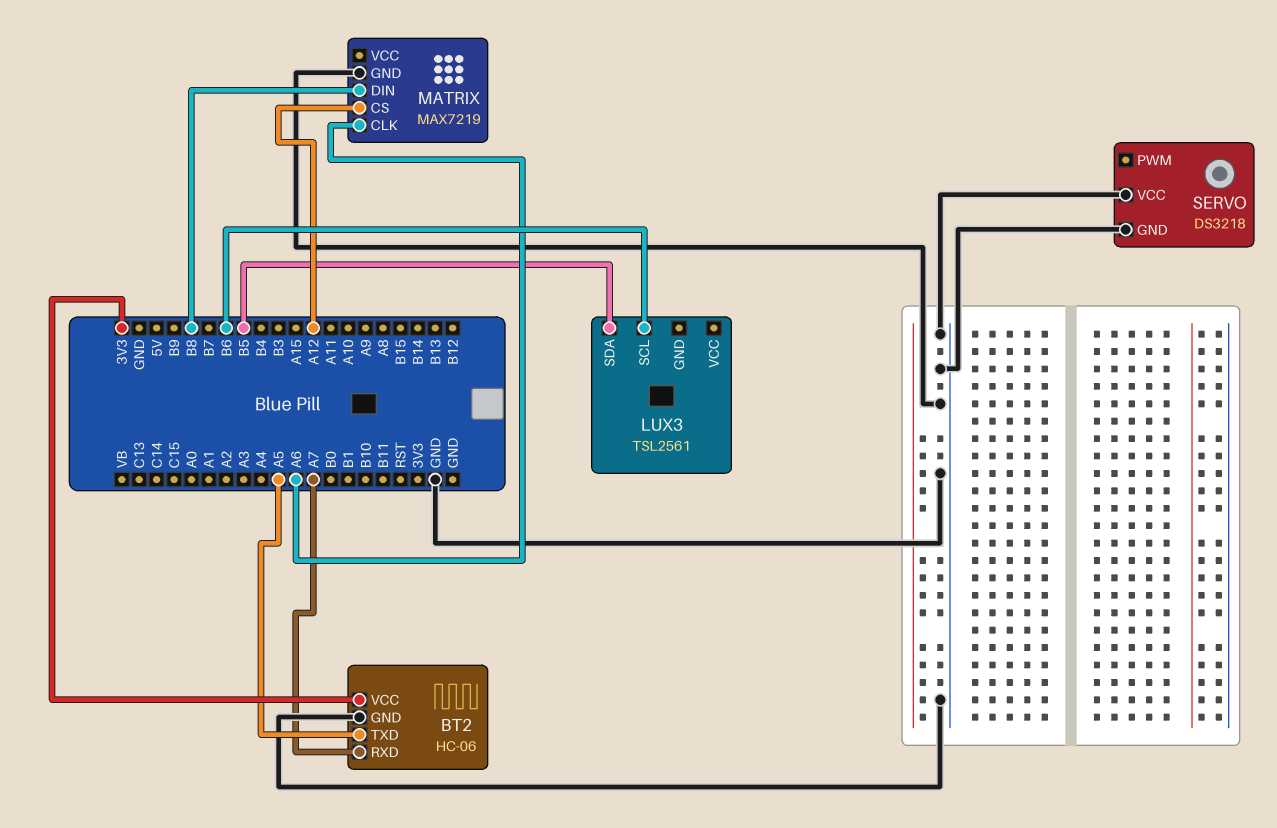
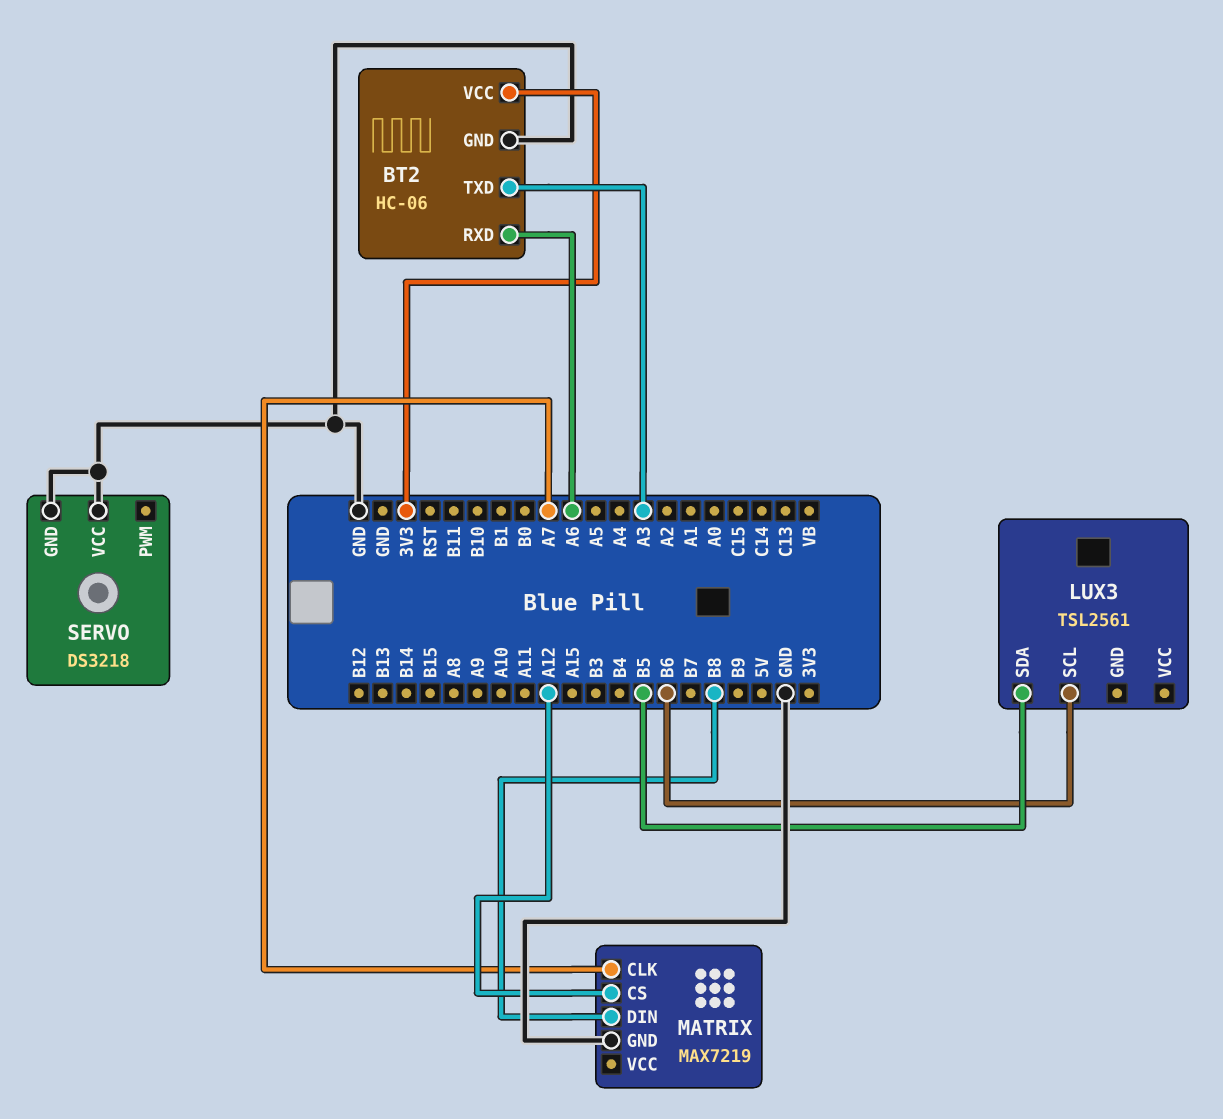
BT2 pin RXD: A7 -> A6
BT2 pin TXD: A5 -> A3
MATRIX pin CLK: A6 -> A7

